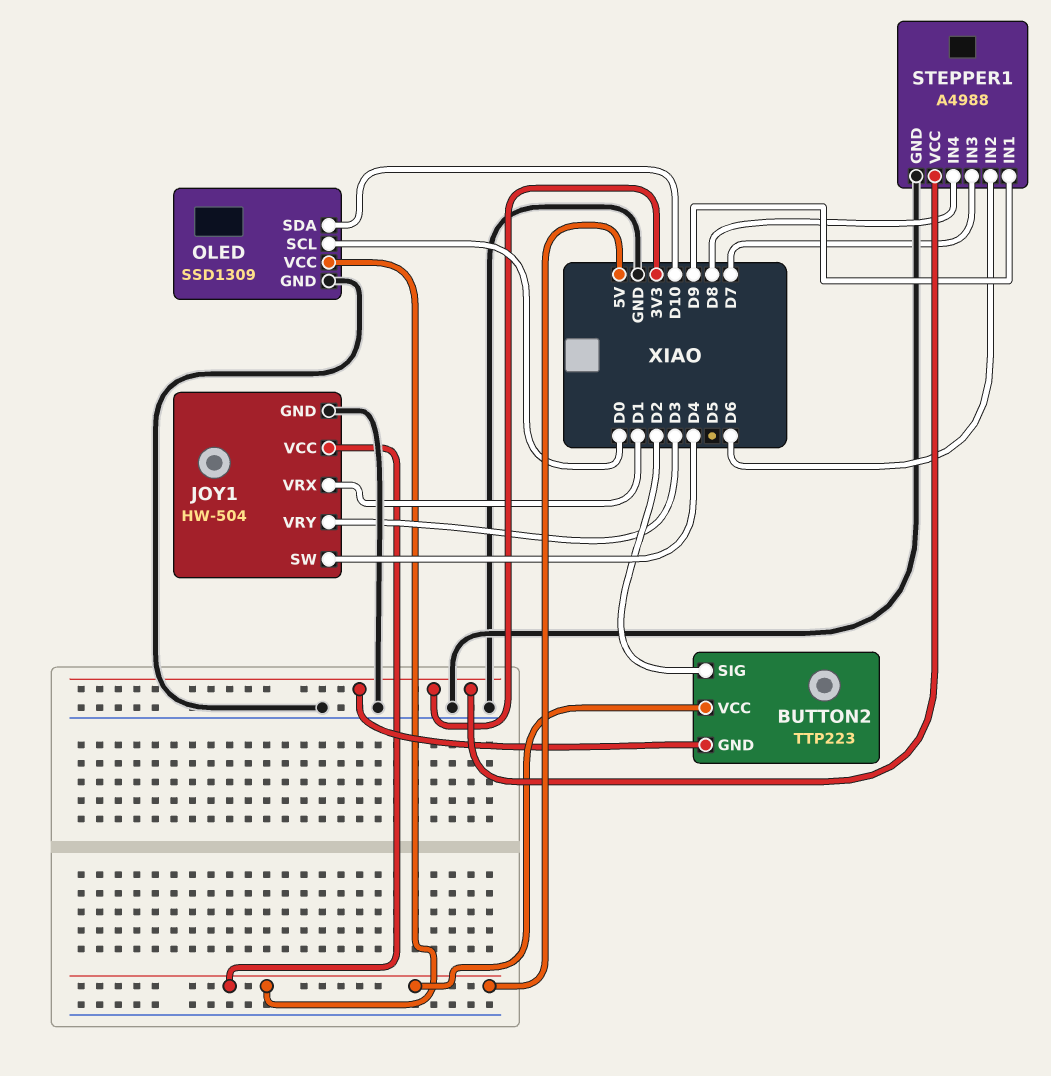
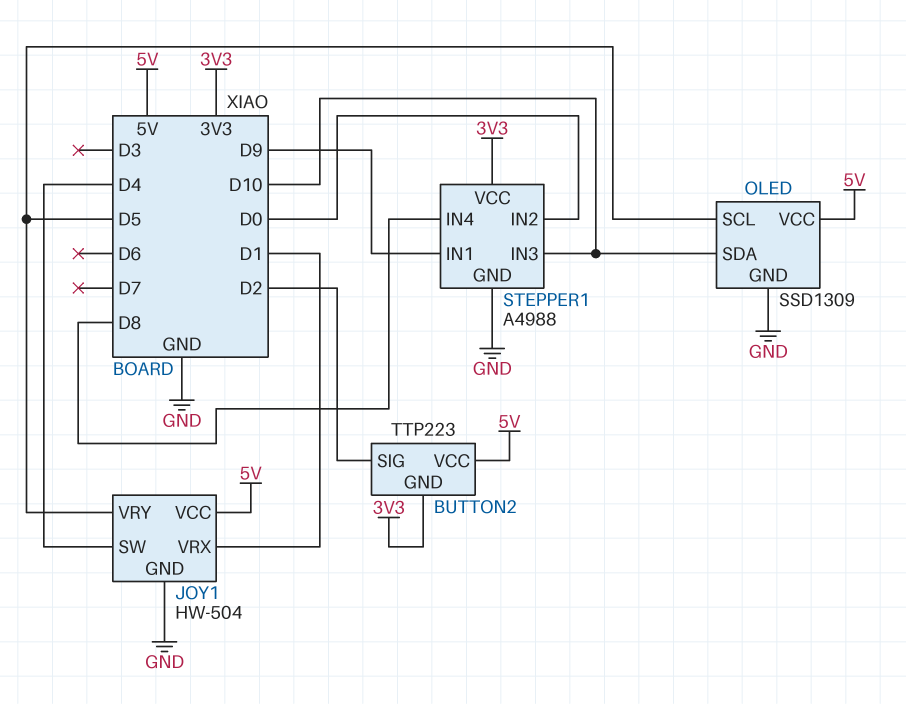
JOY1 pin VRY: D3 -> D5
OLED pin SCL: D0 -> D5
STEPPER1 pin IN2: D6 -> D0
STEPPER1 pin IN3: D7 -> D10

